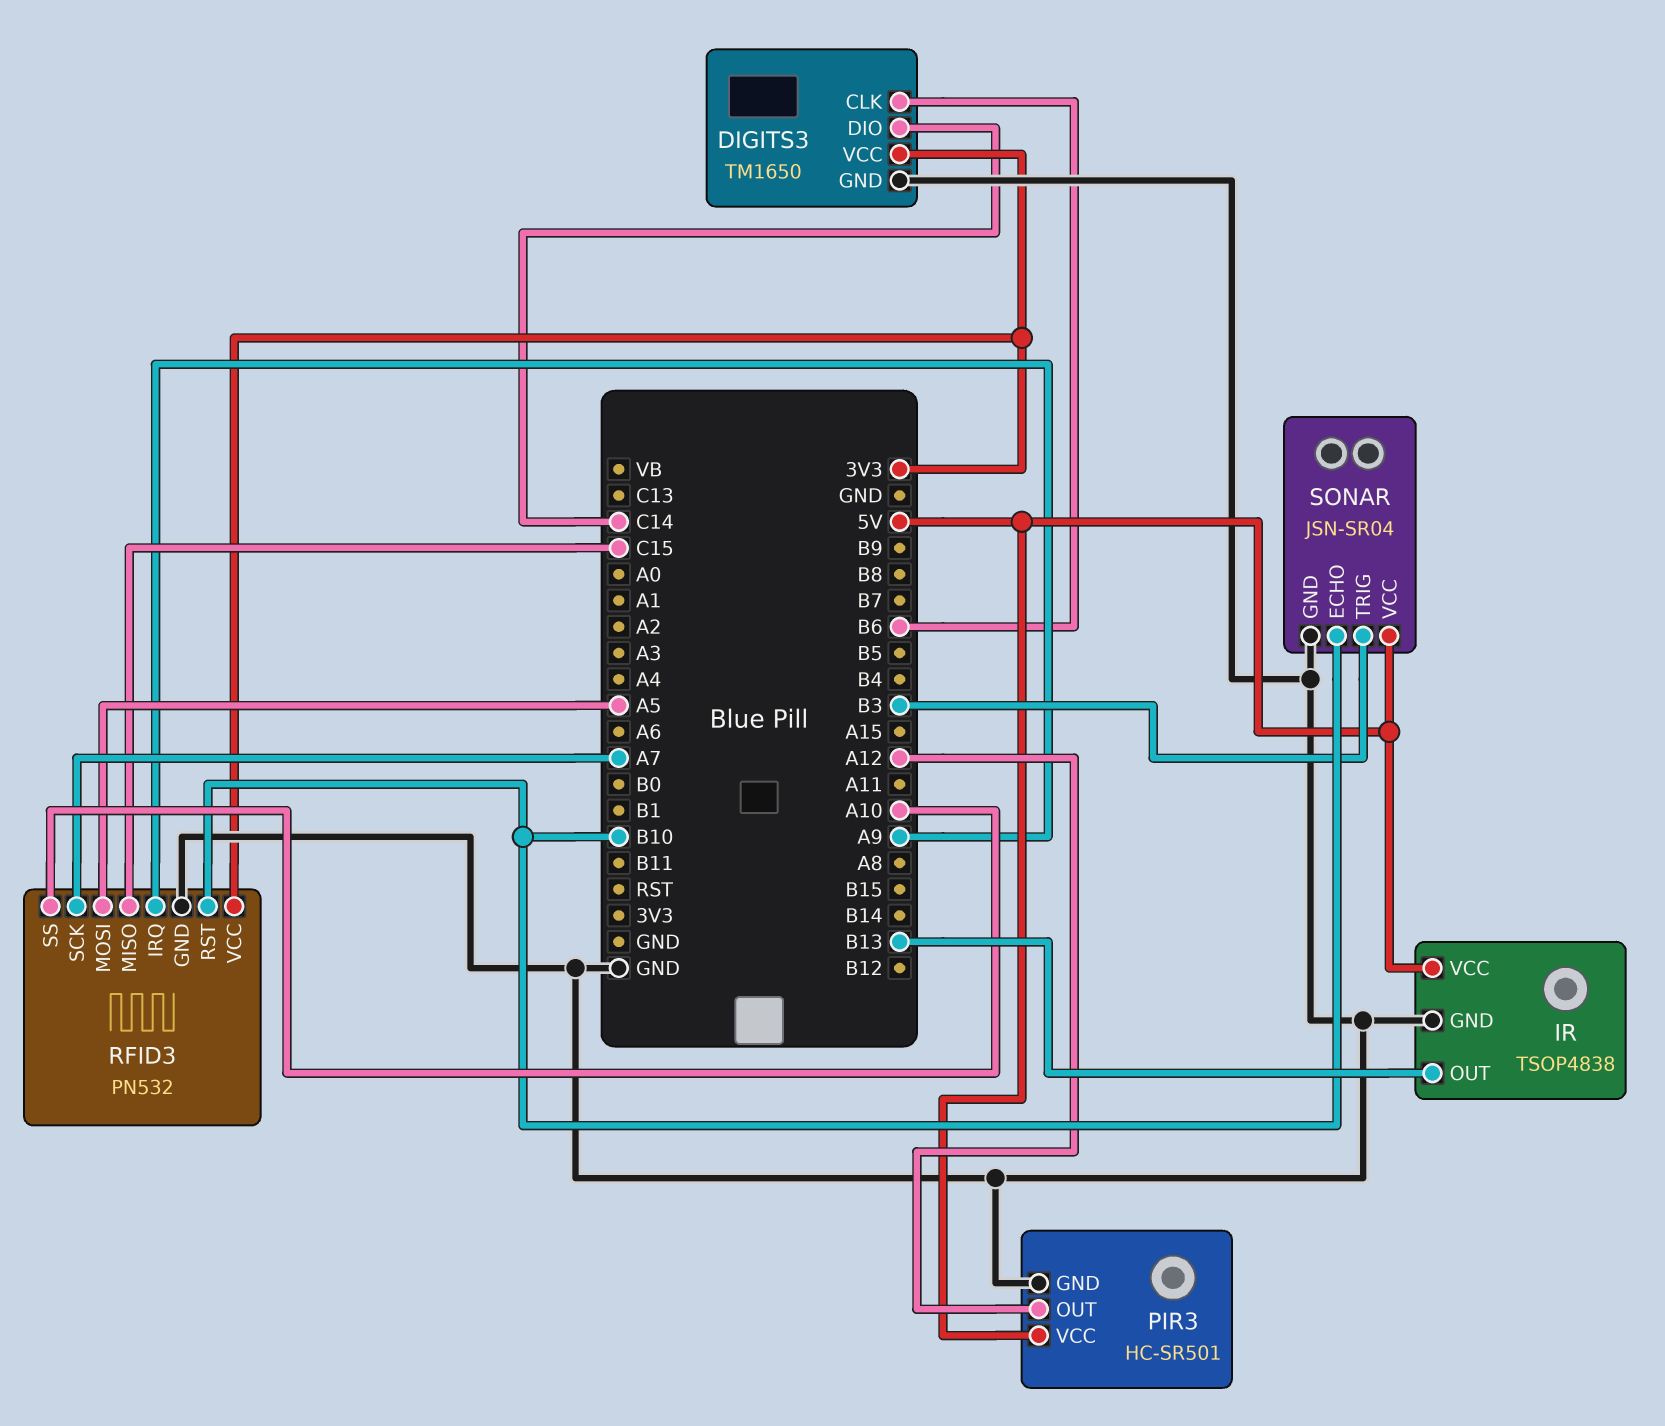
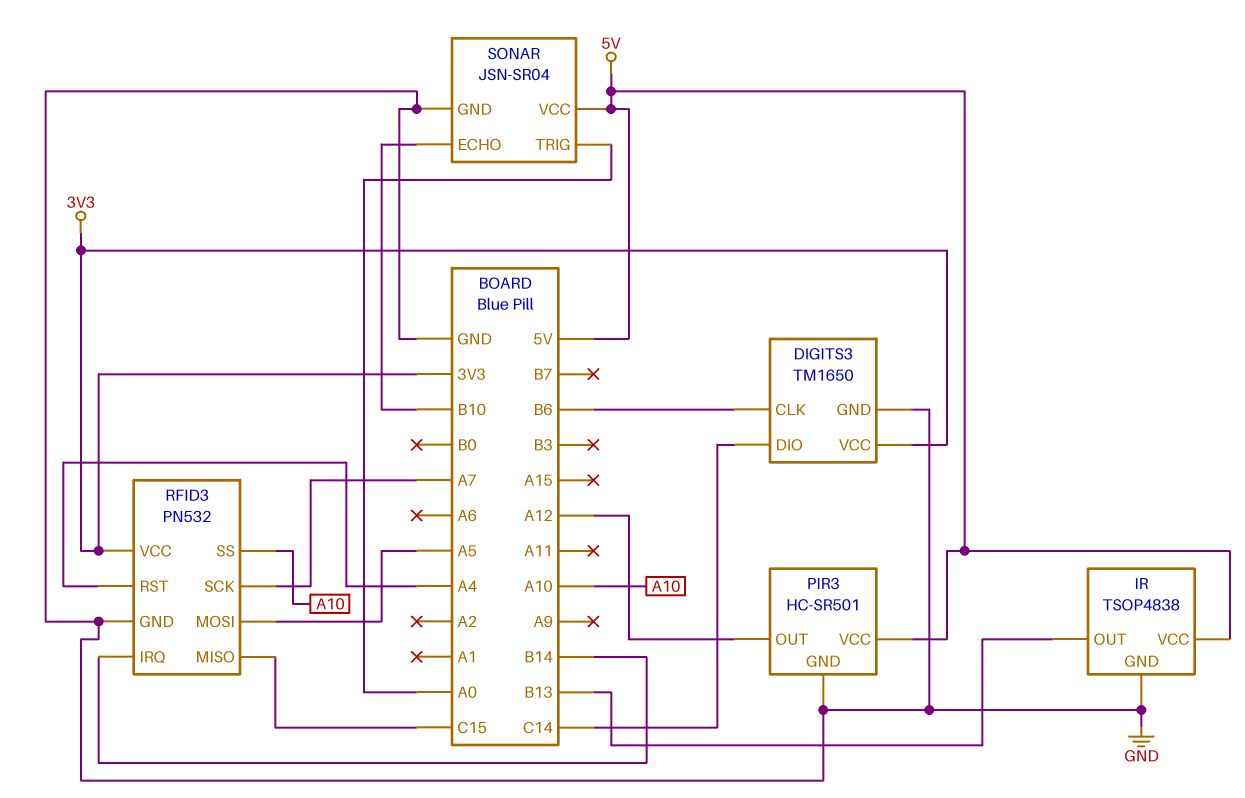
RFID3 pin IRQ: A9 -> B14
RFID3 pin RST: B10 -> A4
SONAR pin TRIG: B3 -> A0

